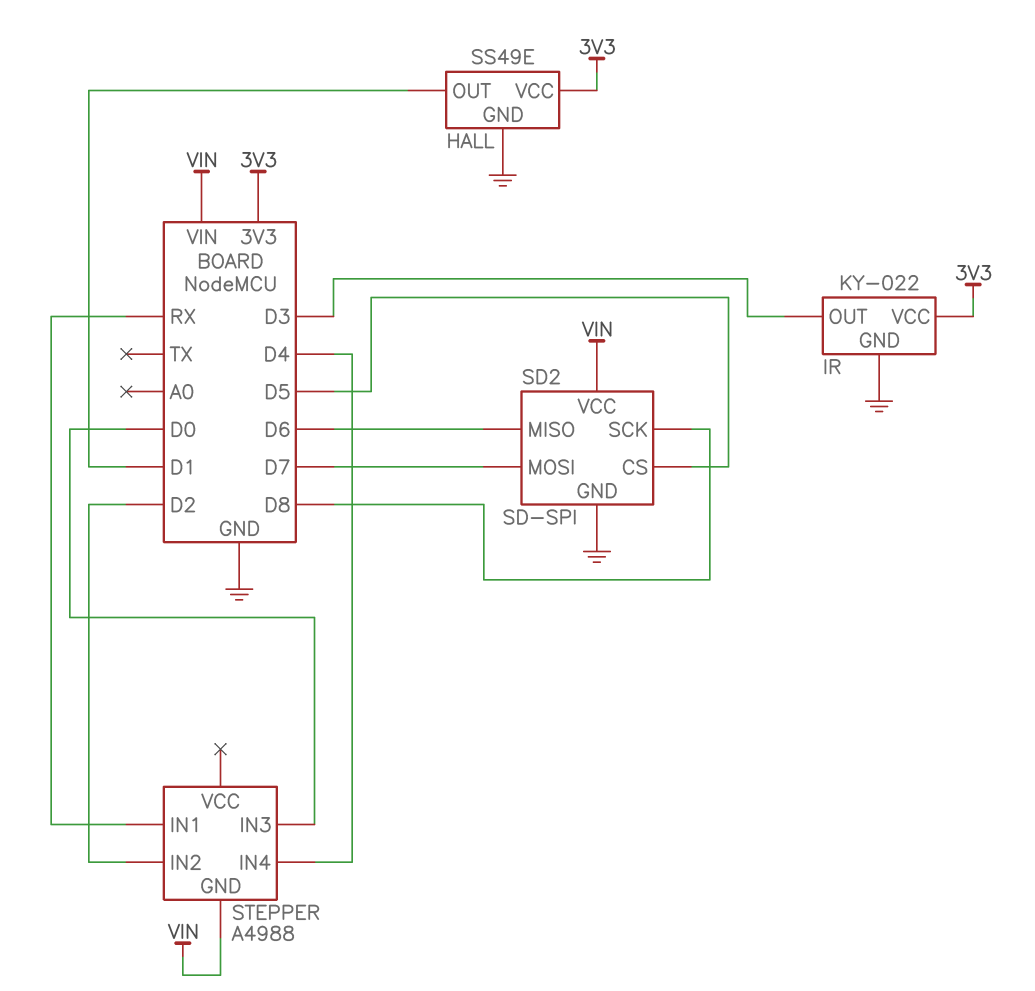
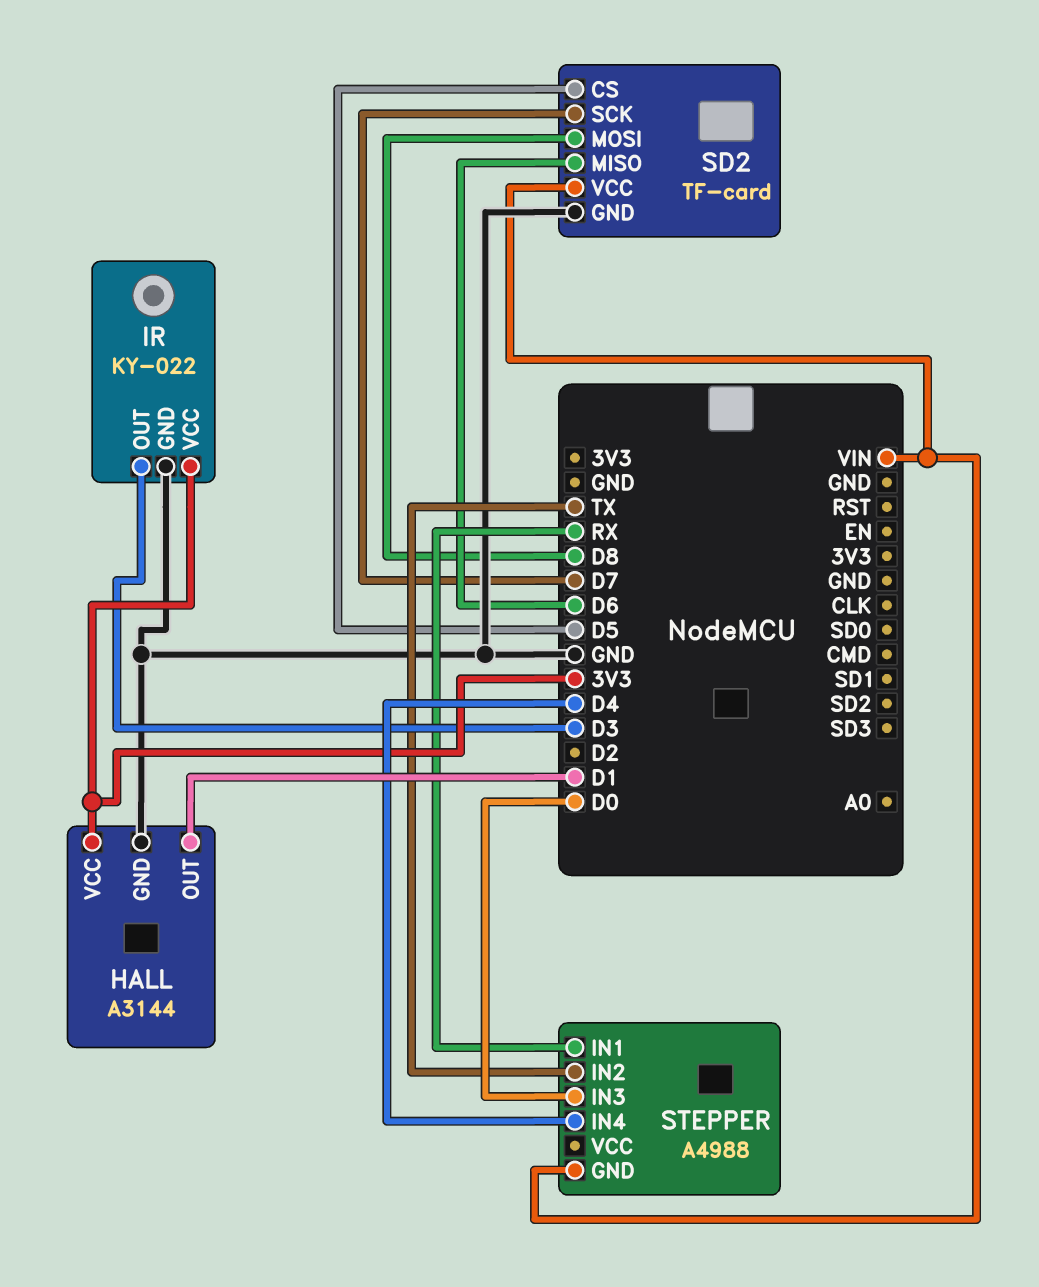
HALL: SS49E -> A3144
SD2: SD-SPI -> TF-card
SD2 pin MOSI: D7 -> D8
SD2 pin SCK: D8 -> D7
STEPPER pin IN2: D2 -> TX

